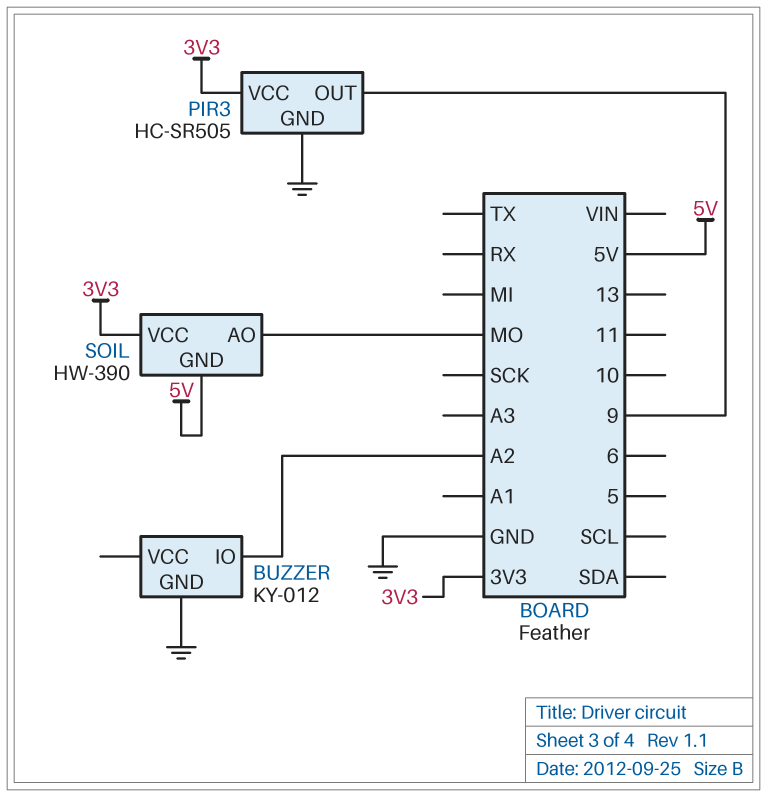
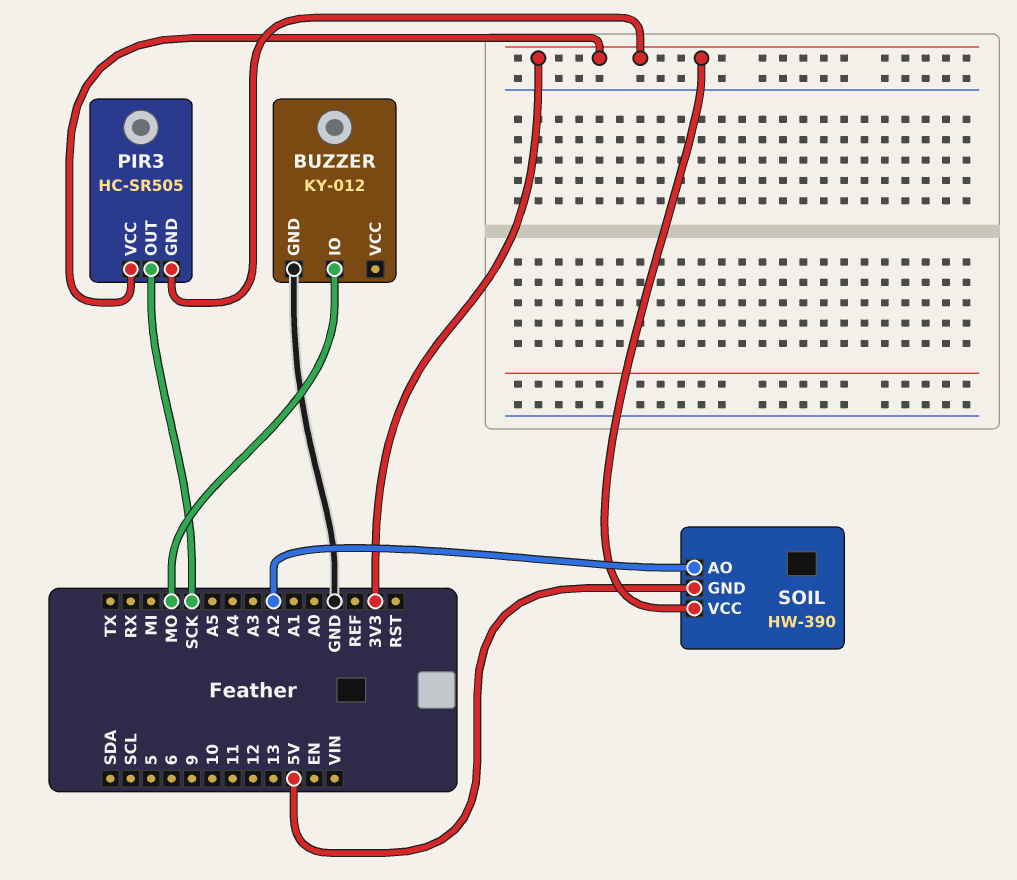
BUZZER pin IO: A2 -> MO
PIR3 pin GND: GND -> 3V3
PIR3 pin OUT: 9 -> SCK
SOIL pin AO: MO -> A2

